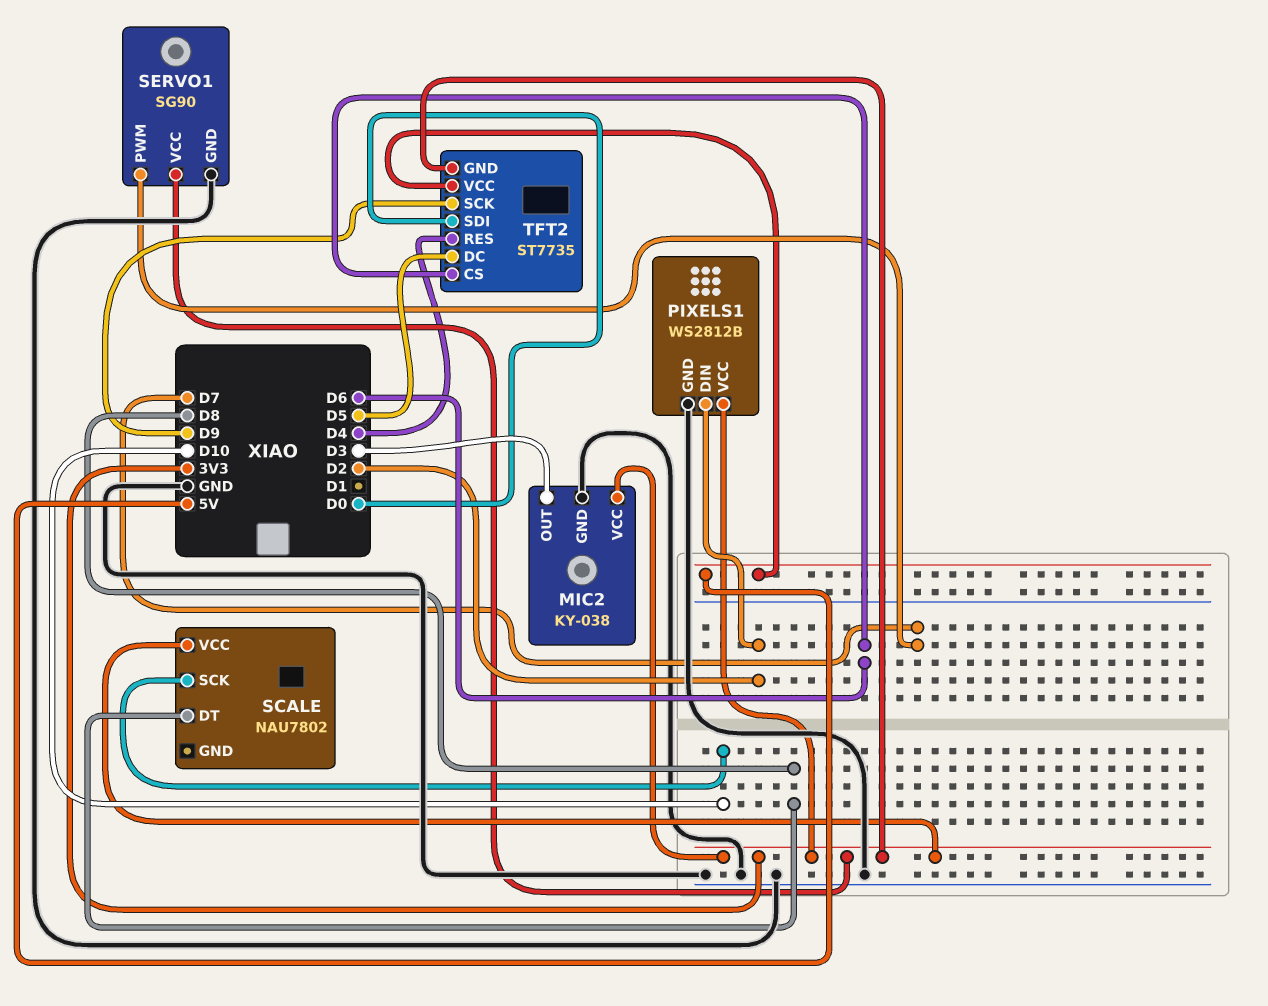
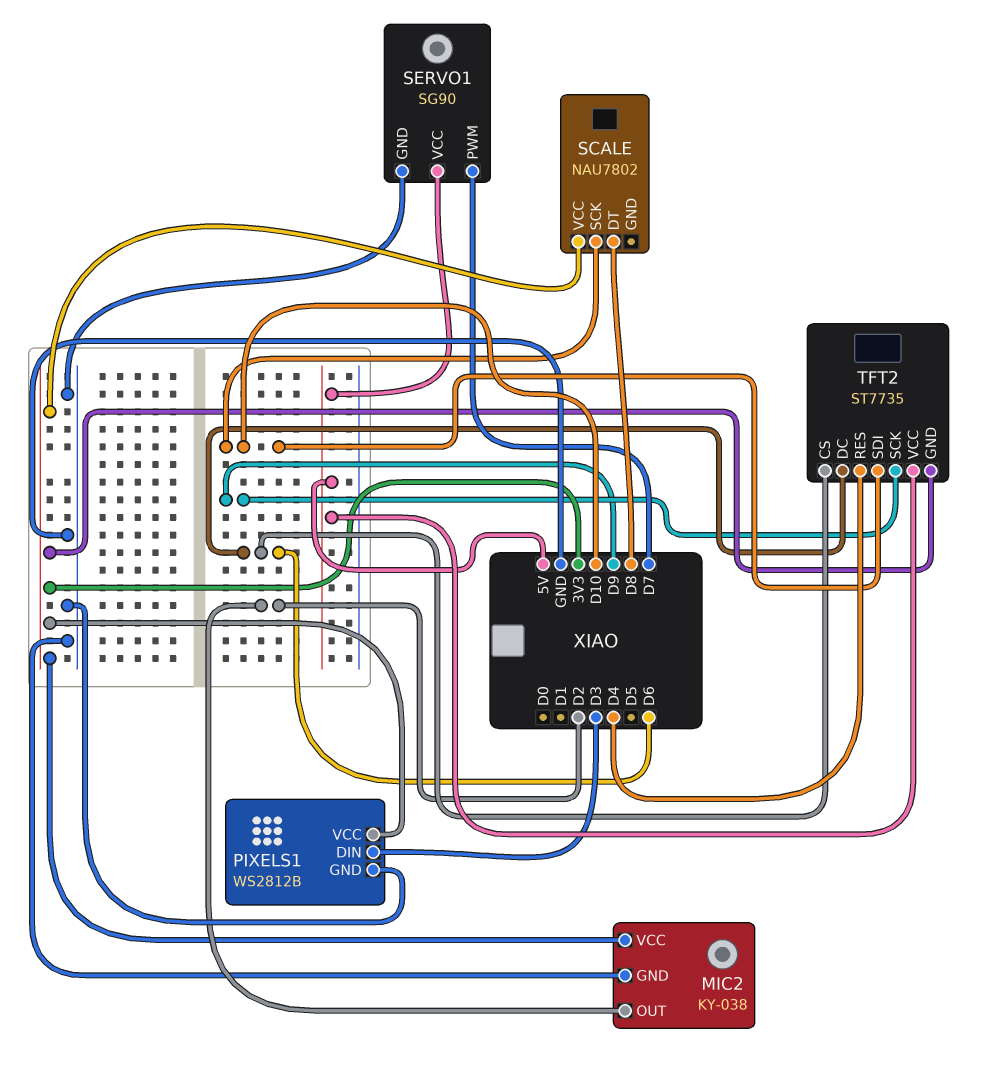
MIC2 pin OUT: D3 -> D2
PIXELS1 pin DIN: D2 -> D3
SERVO1 pin VCC: 3V3 -> 5V
TFT2 pin DC: D5 -> D6
TFT2 pin SDI: D0 -> D10

